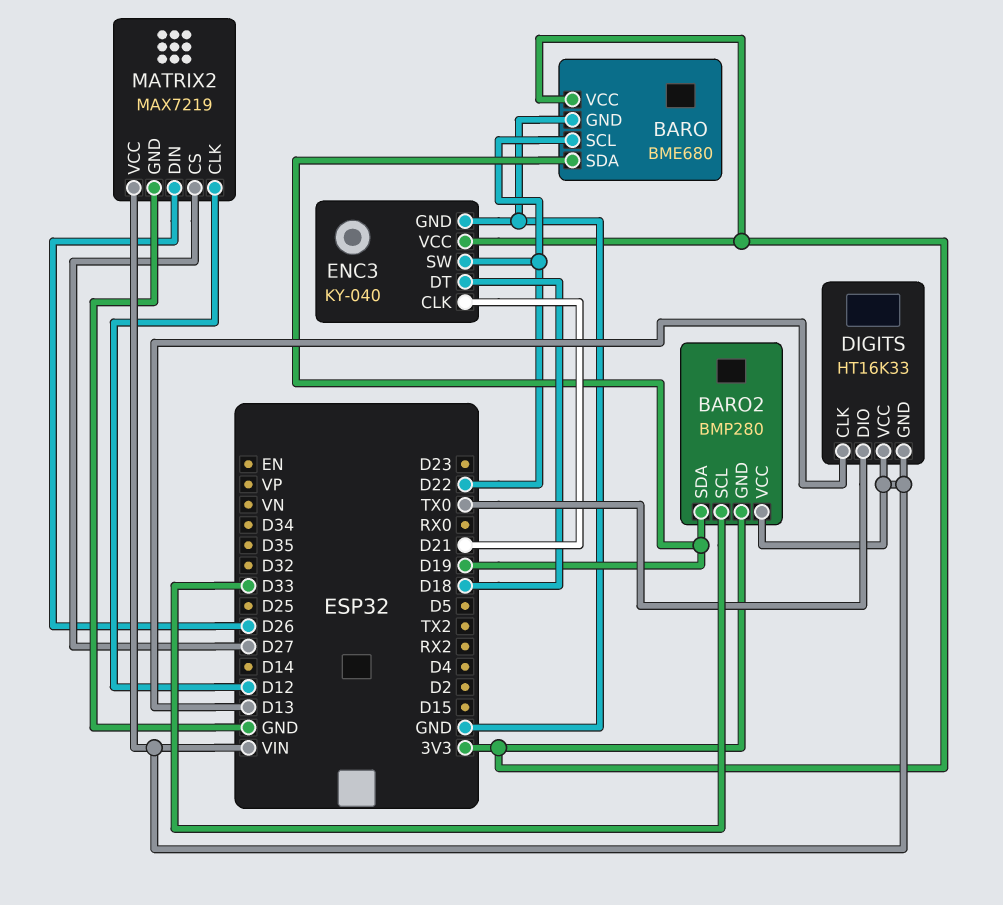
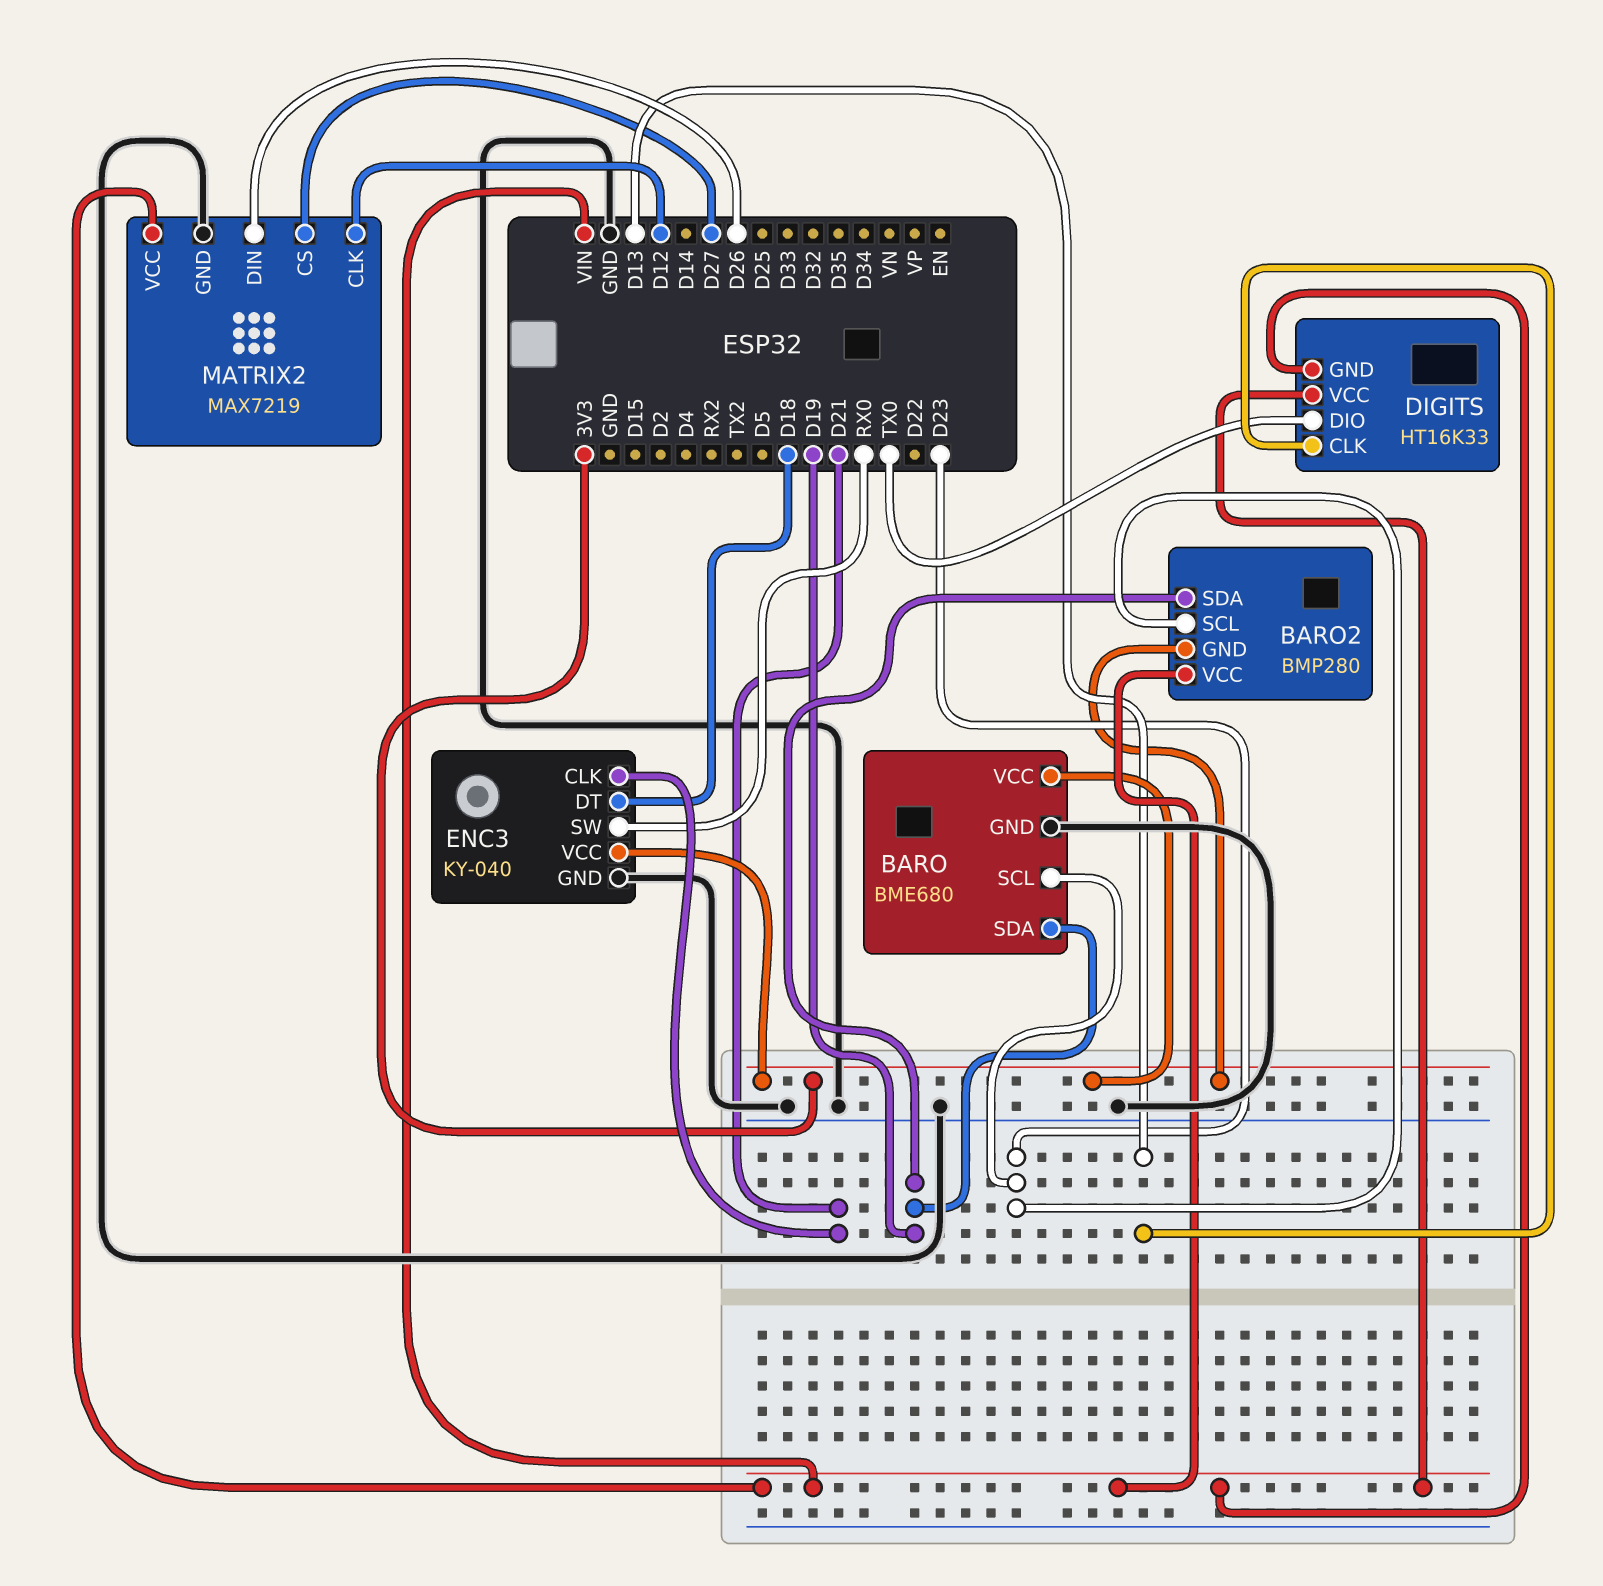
BARO pin SCL: D22 -> D23
BARO2 pin SCL: D33 -> D23
ENC3 pin SW: D22 -> RX0

